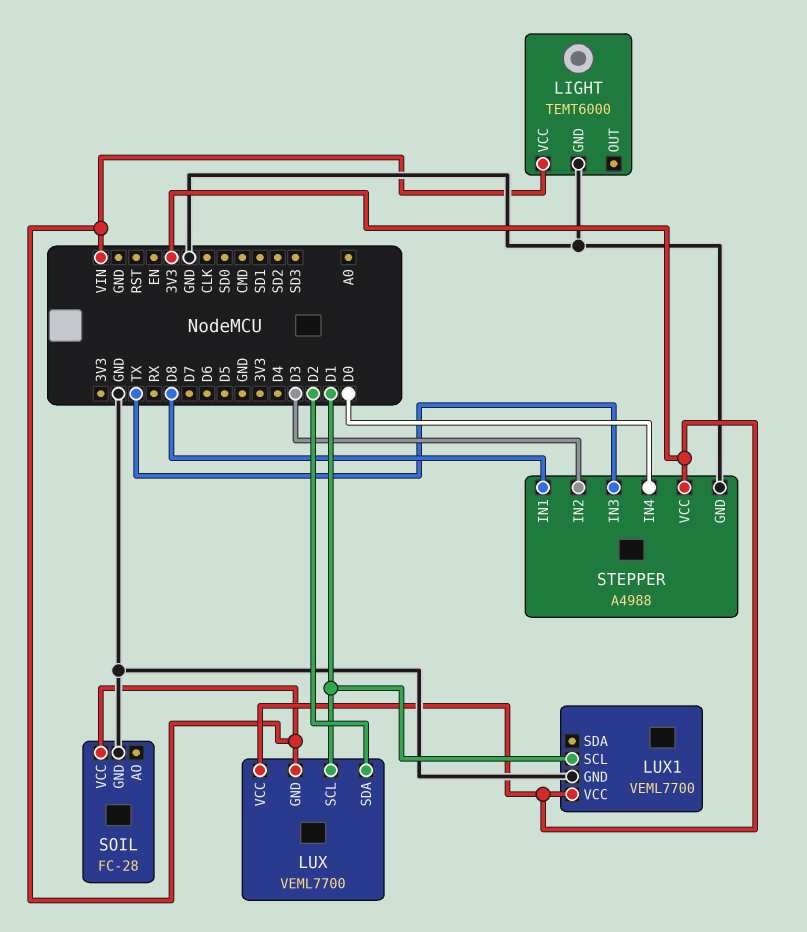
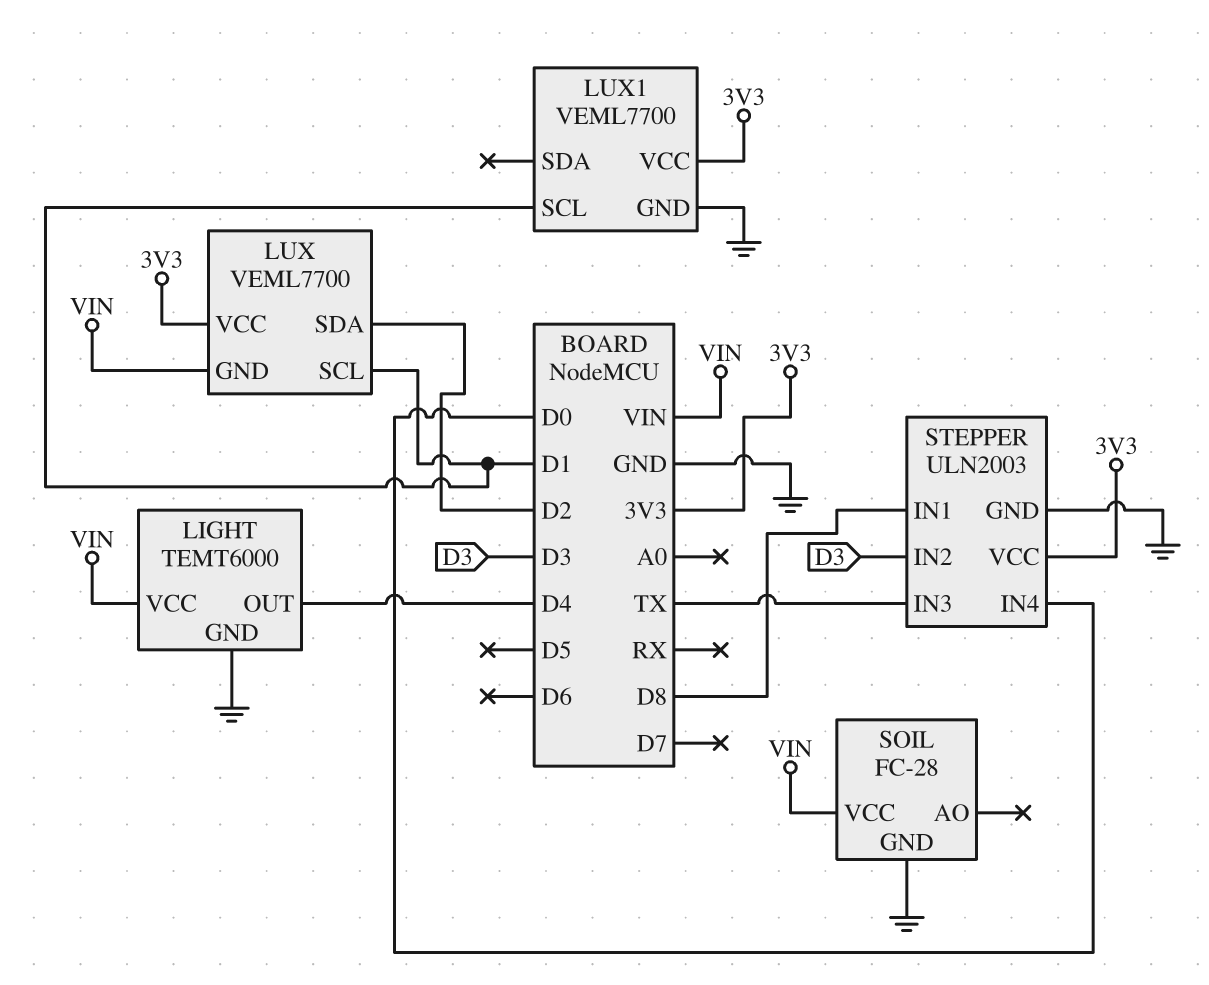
LIGHT pin OUT: none -> D4
STEPPER: A4988 -> ULN2003

